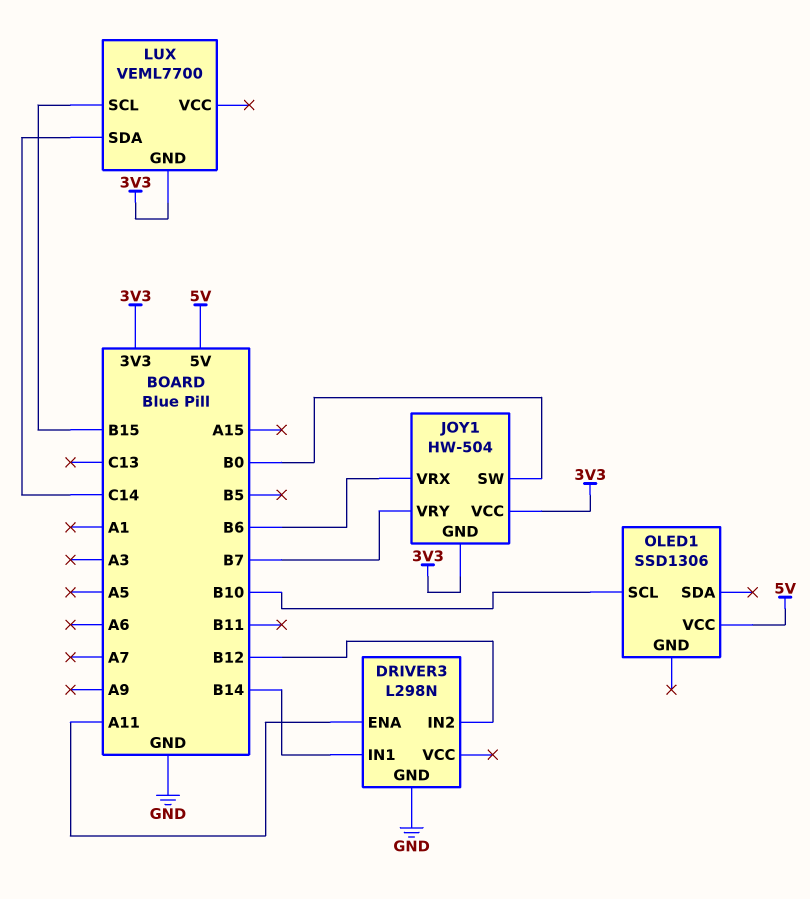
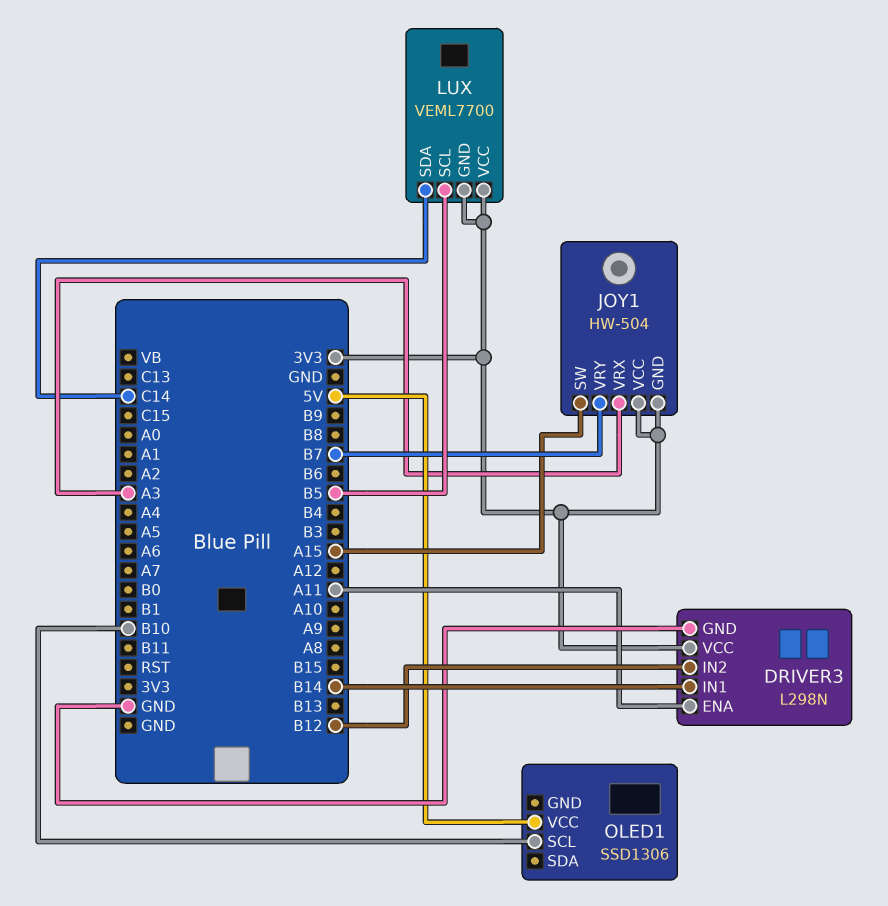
DRIVER3 pin VCC: none -> 3V3
JOY1 pin SW: B0 -> A15
JOY1 pin VRX: B6 -> A3
LUX pin SCL: B15 -> B5
LUX pin VCC: none -> 3V3

